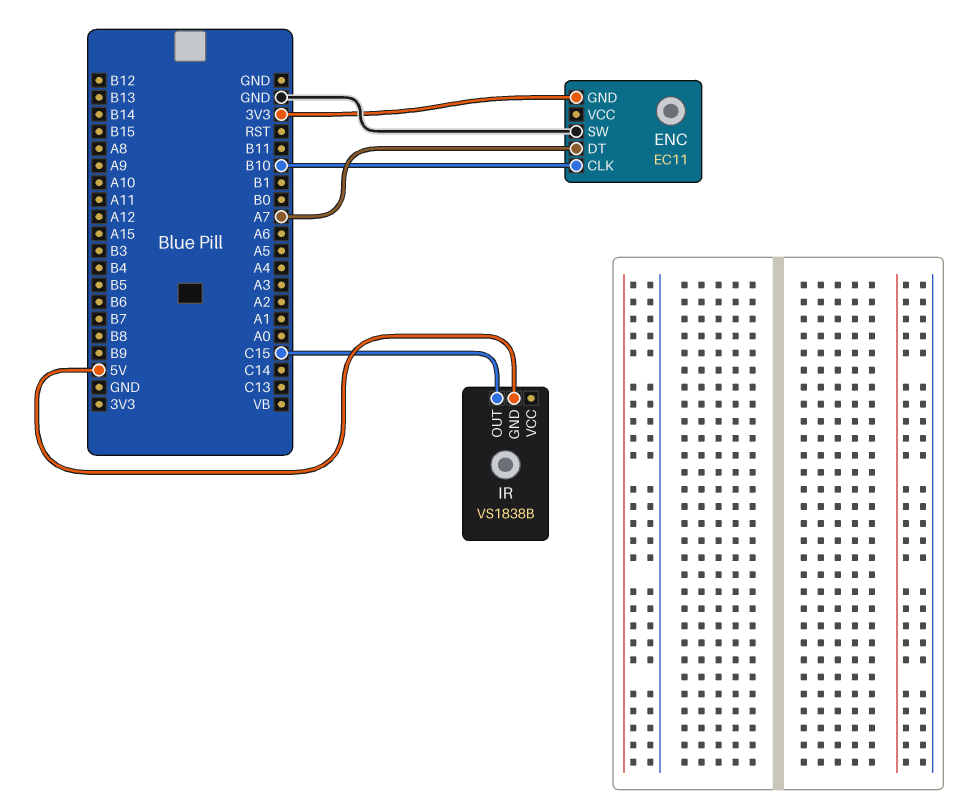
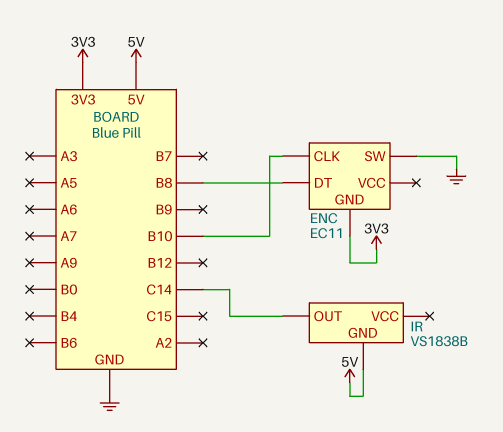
ENC pin DT: A7 -> B8
IR pin OUT: C15 -> C14

